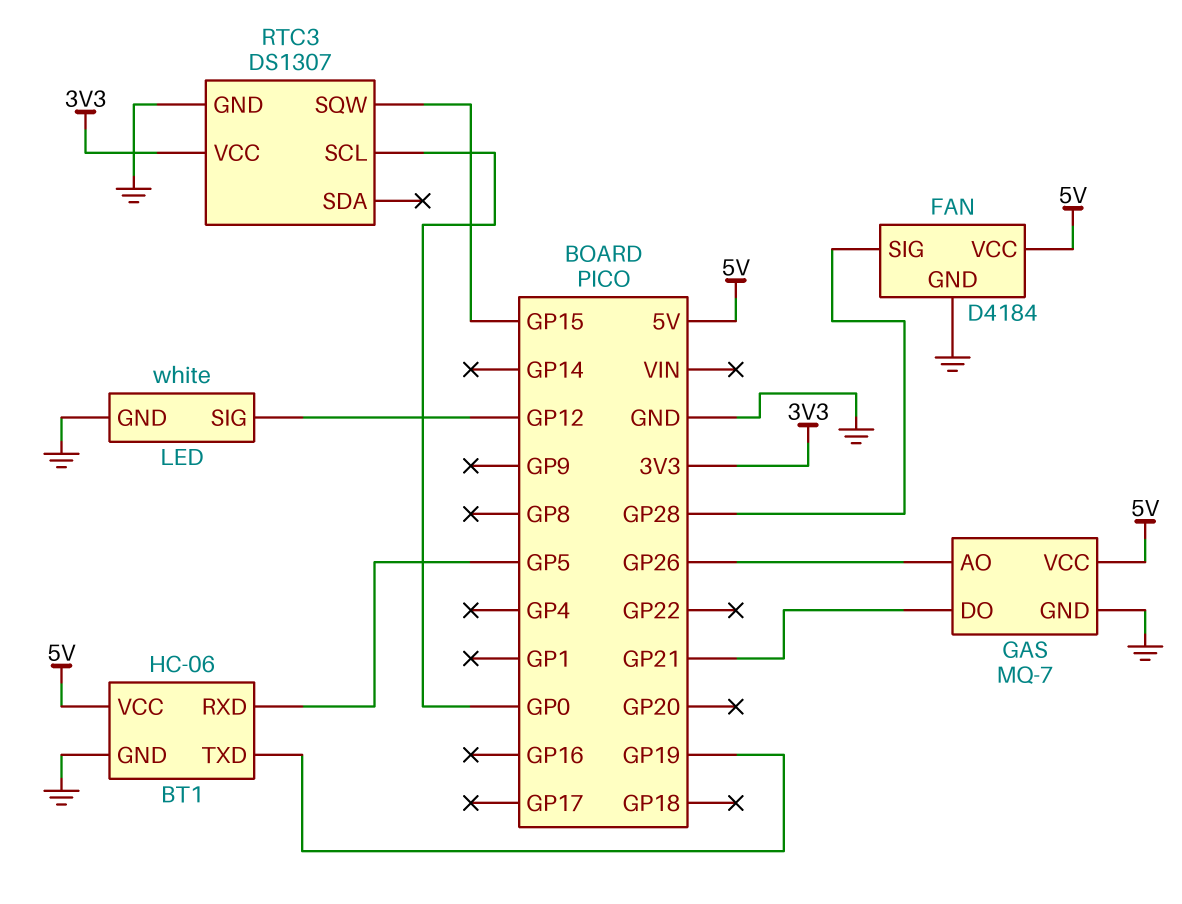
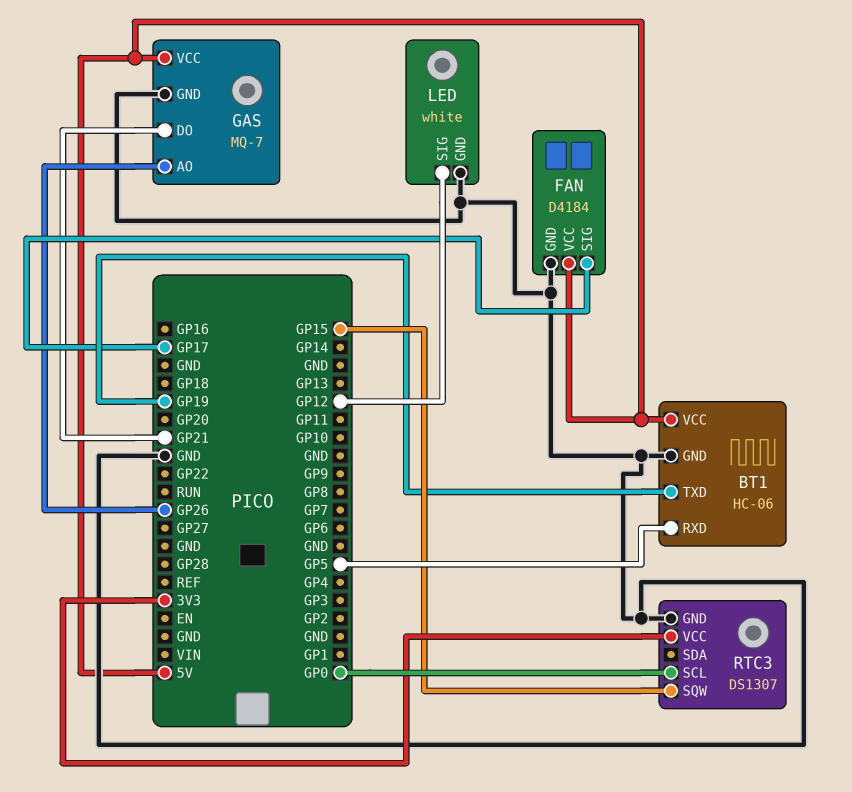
FAN pin SIG: GP28 -> GP17

